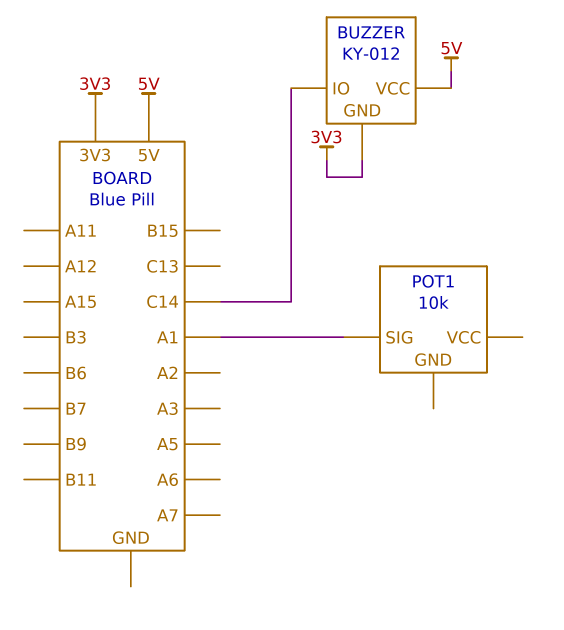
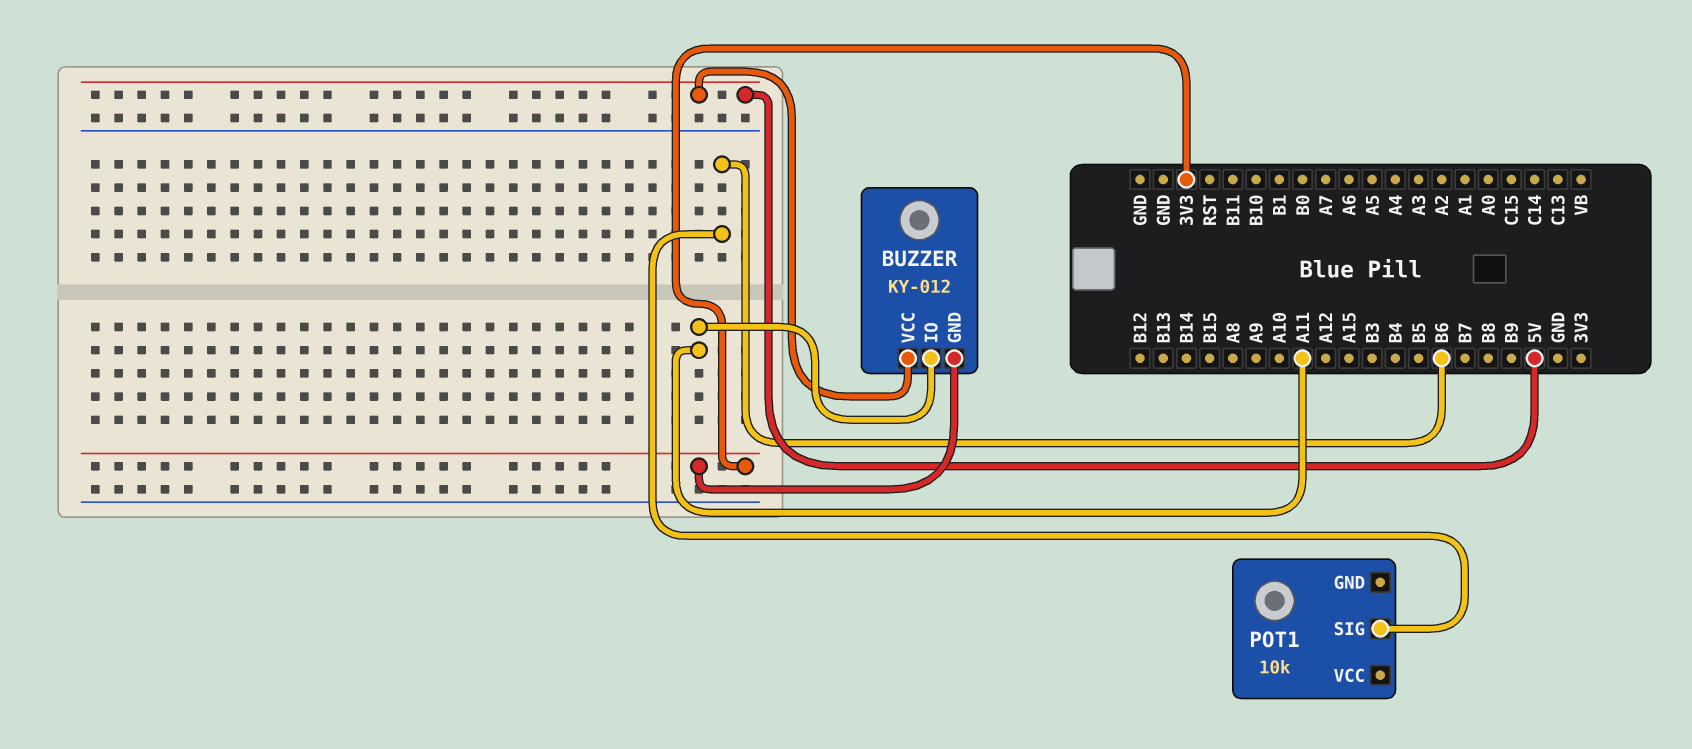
BUZZER pin IO: C14 -> A11
POT1 pin SIG: A1 -> B6

